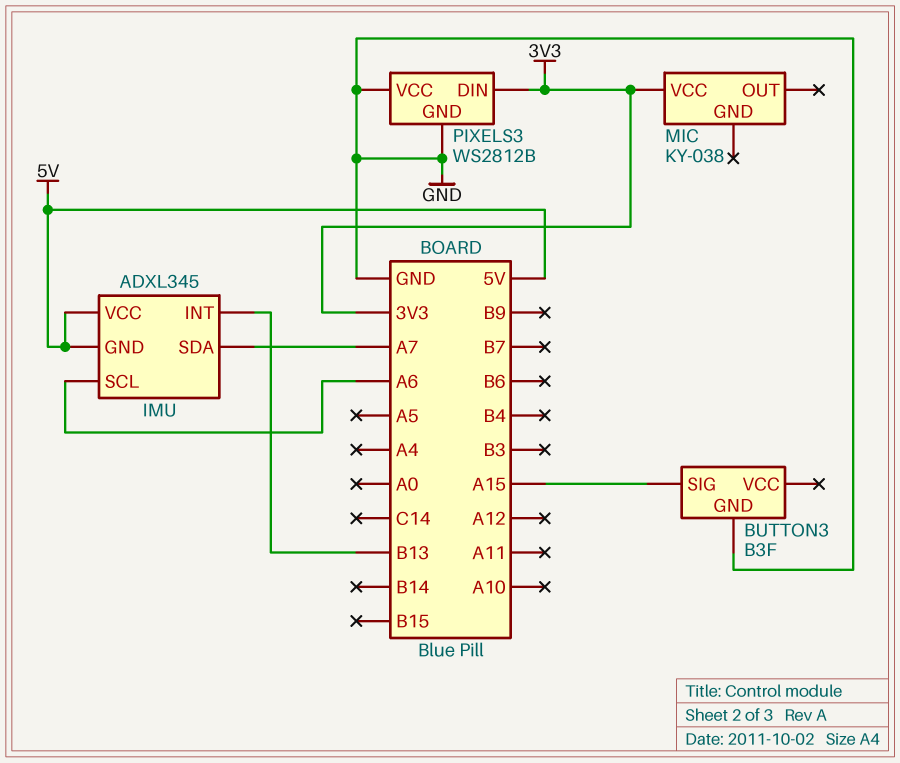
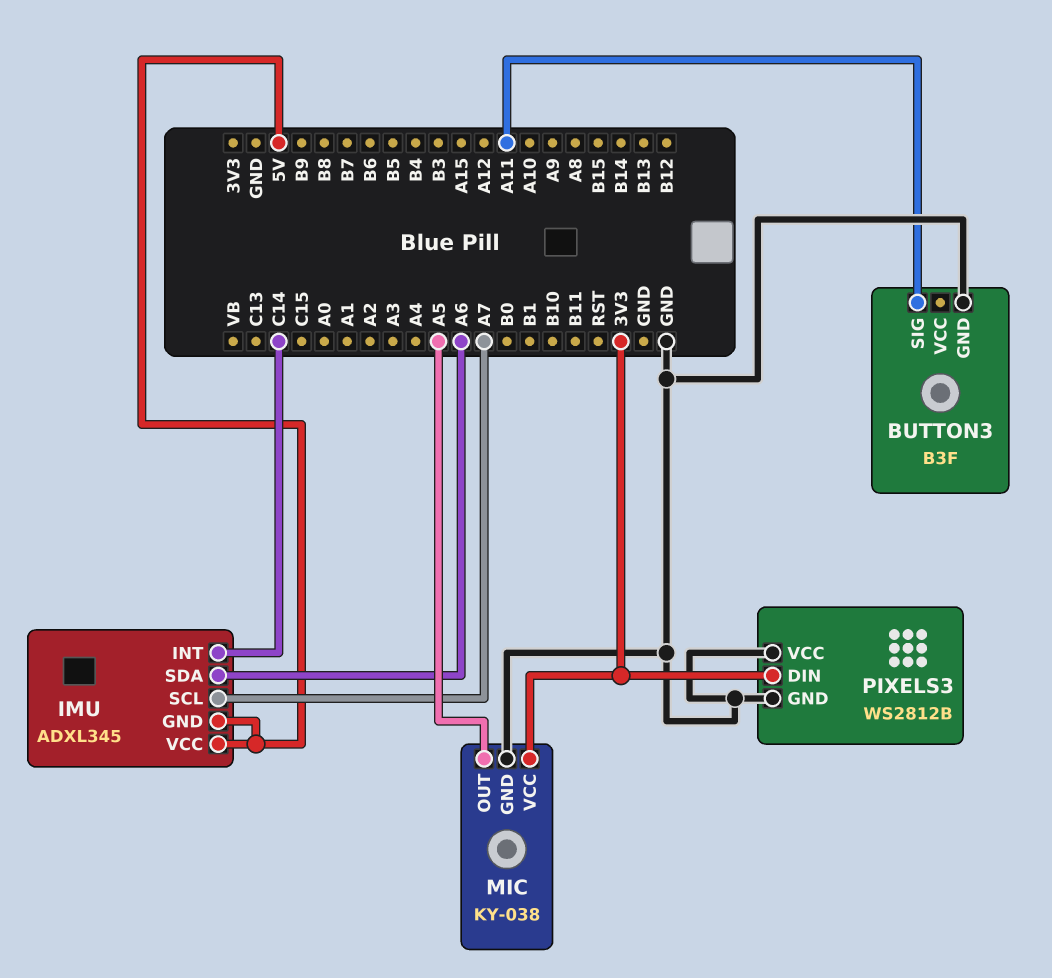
BUTTON3 pin SIG: A15 -> A11
IMU pin INT: B13 -> C14
IMU pin SCL: A6 -> A7
IMU pin SDA: A7 -> A6
MIC pin GND: none -> GND
MIC pin OUT: none -> A5

